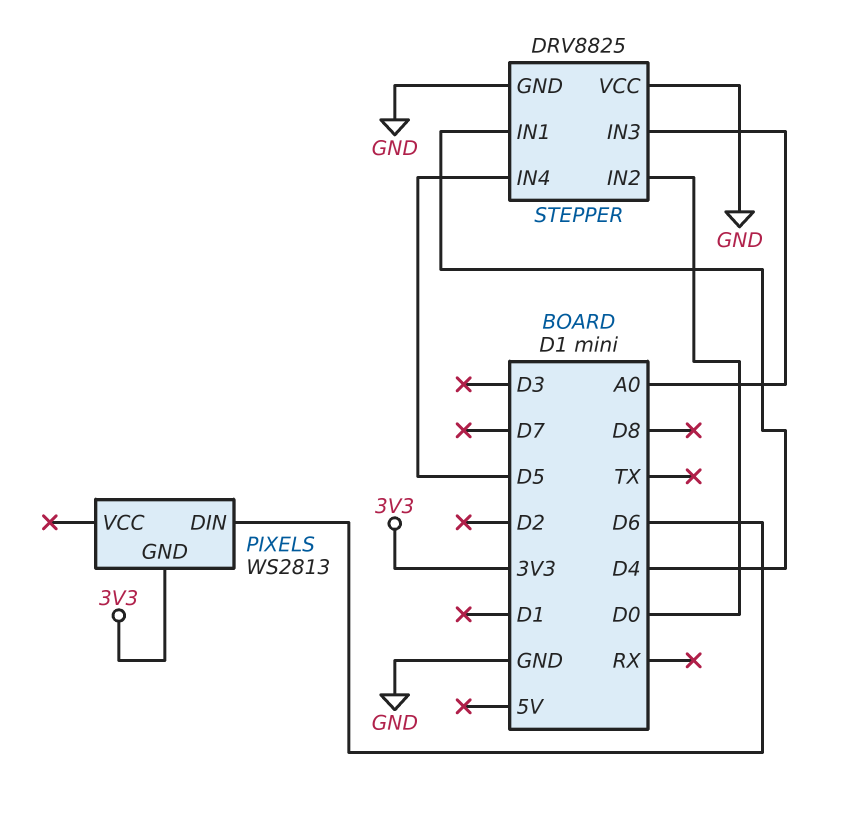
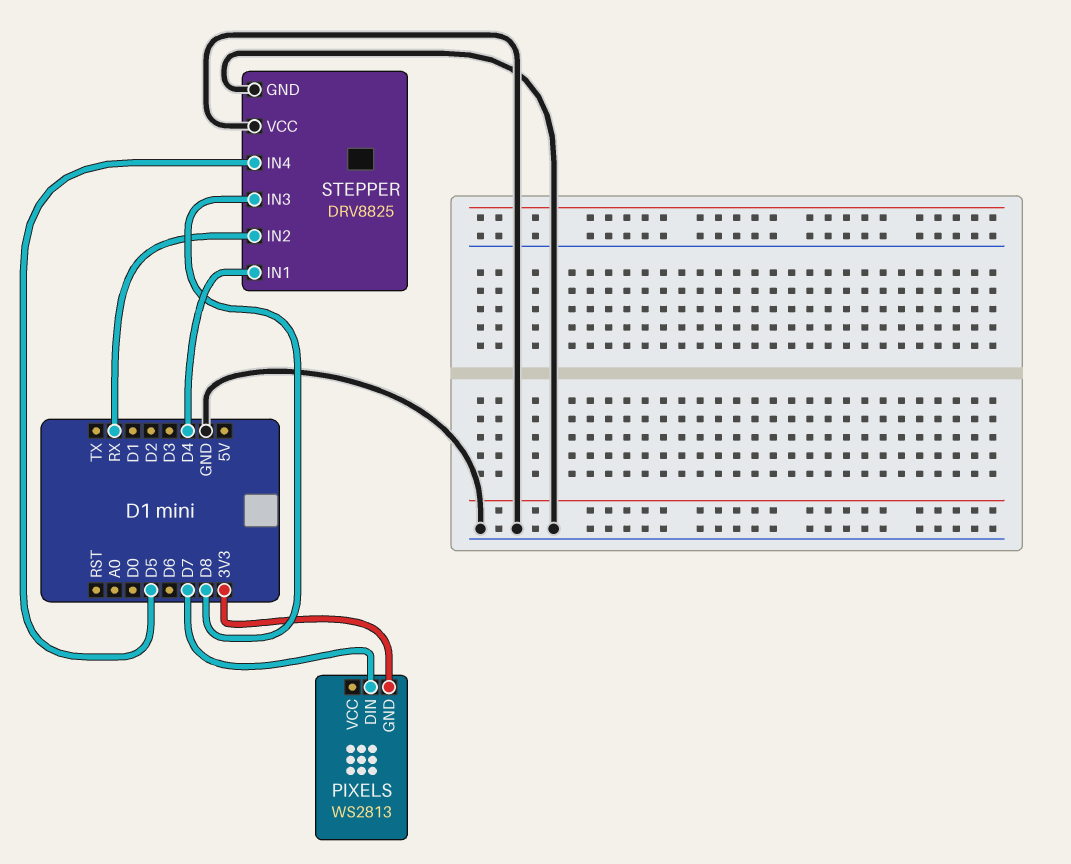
PIXELS pin DIN: D6 -> D7
STEPPER pin IN2: D0 -> RX
STEPPER pin IN3: A0 -> D8

